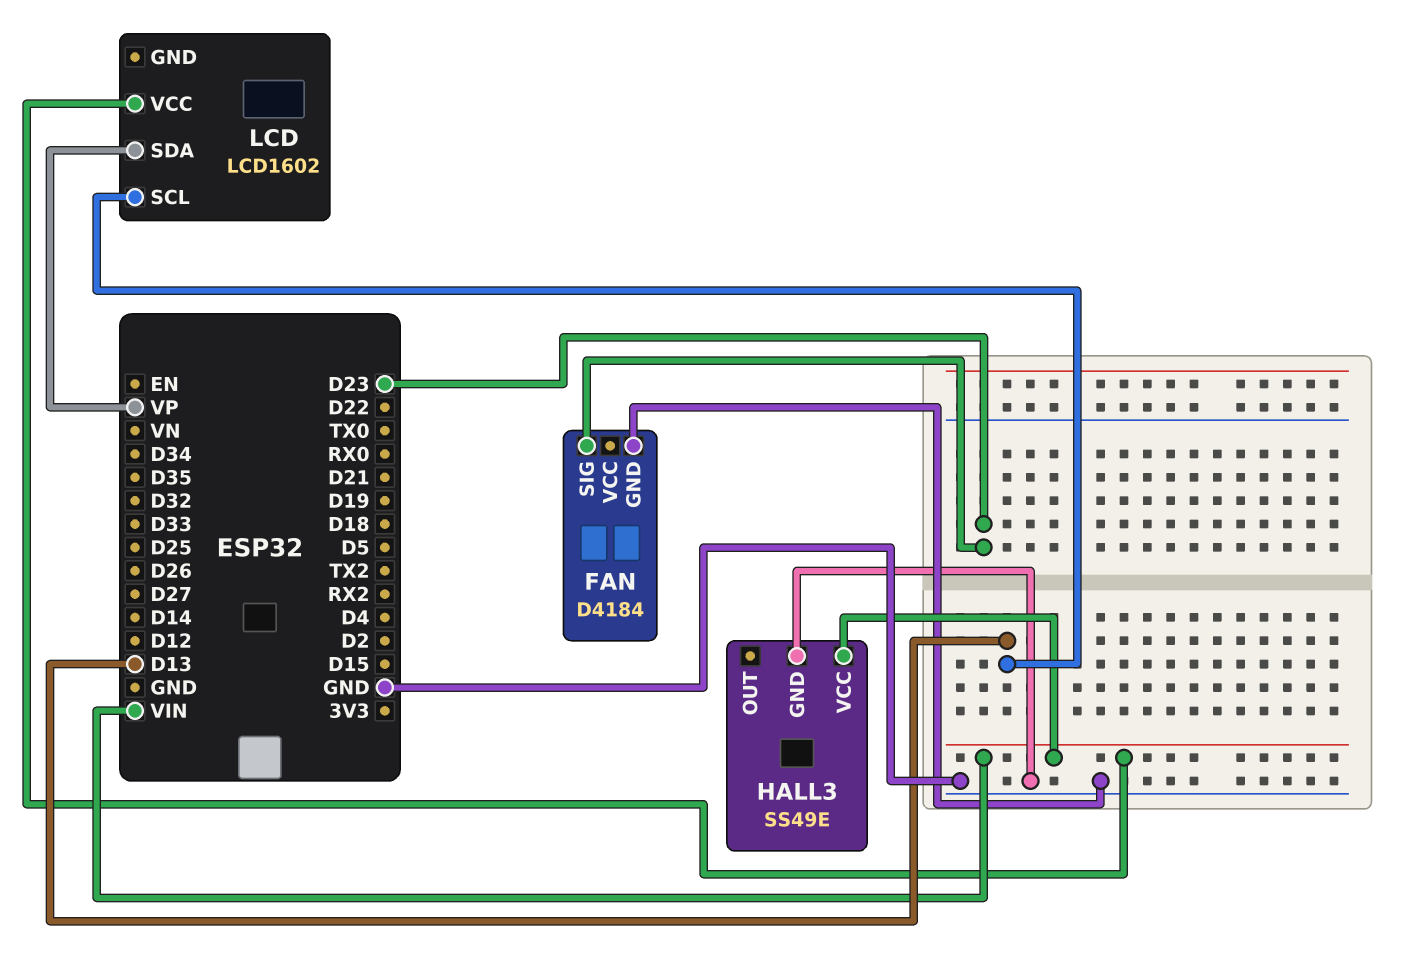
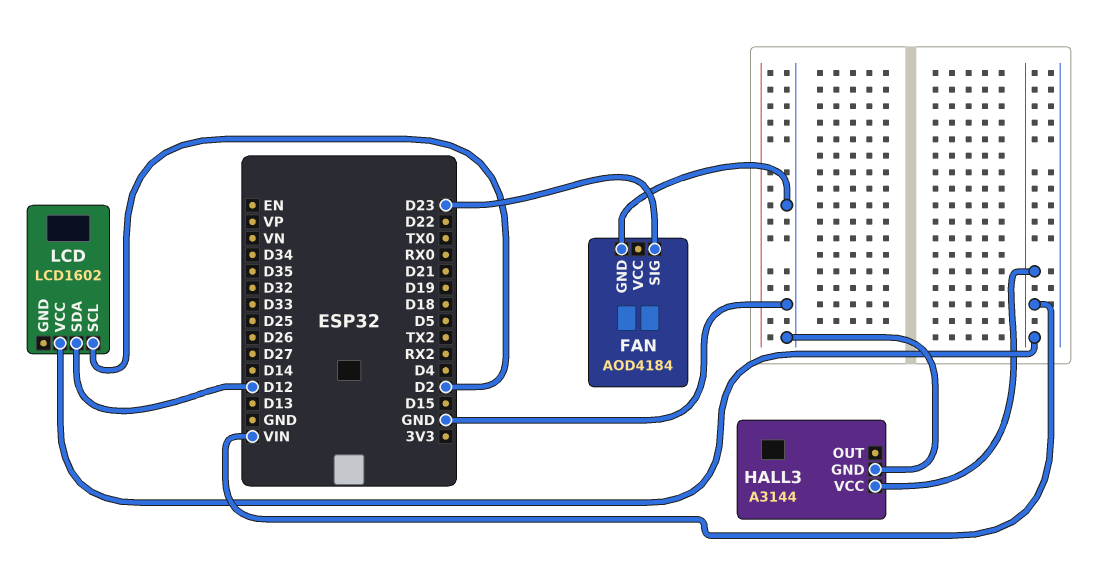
FAN: D4184 -> AOD4184
HALL3: SS49E -> A3144
LCD pin SCL: D13 -> D2
LCD pin SDA: VP -> D12

